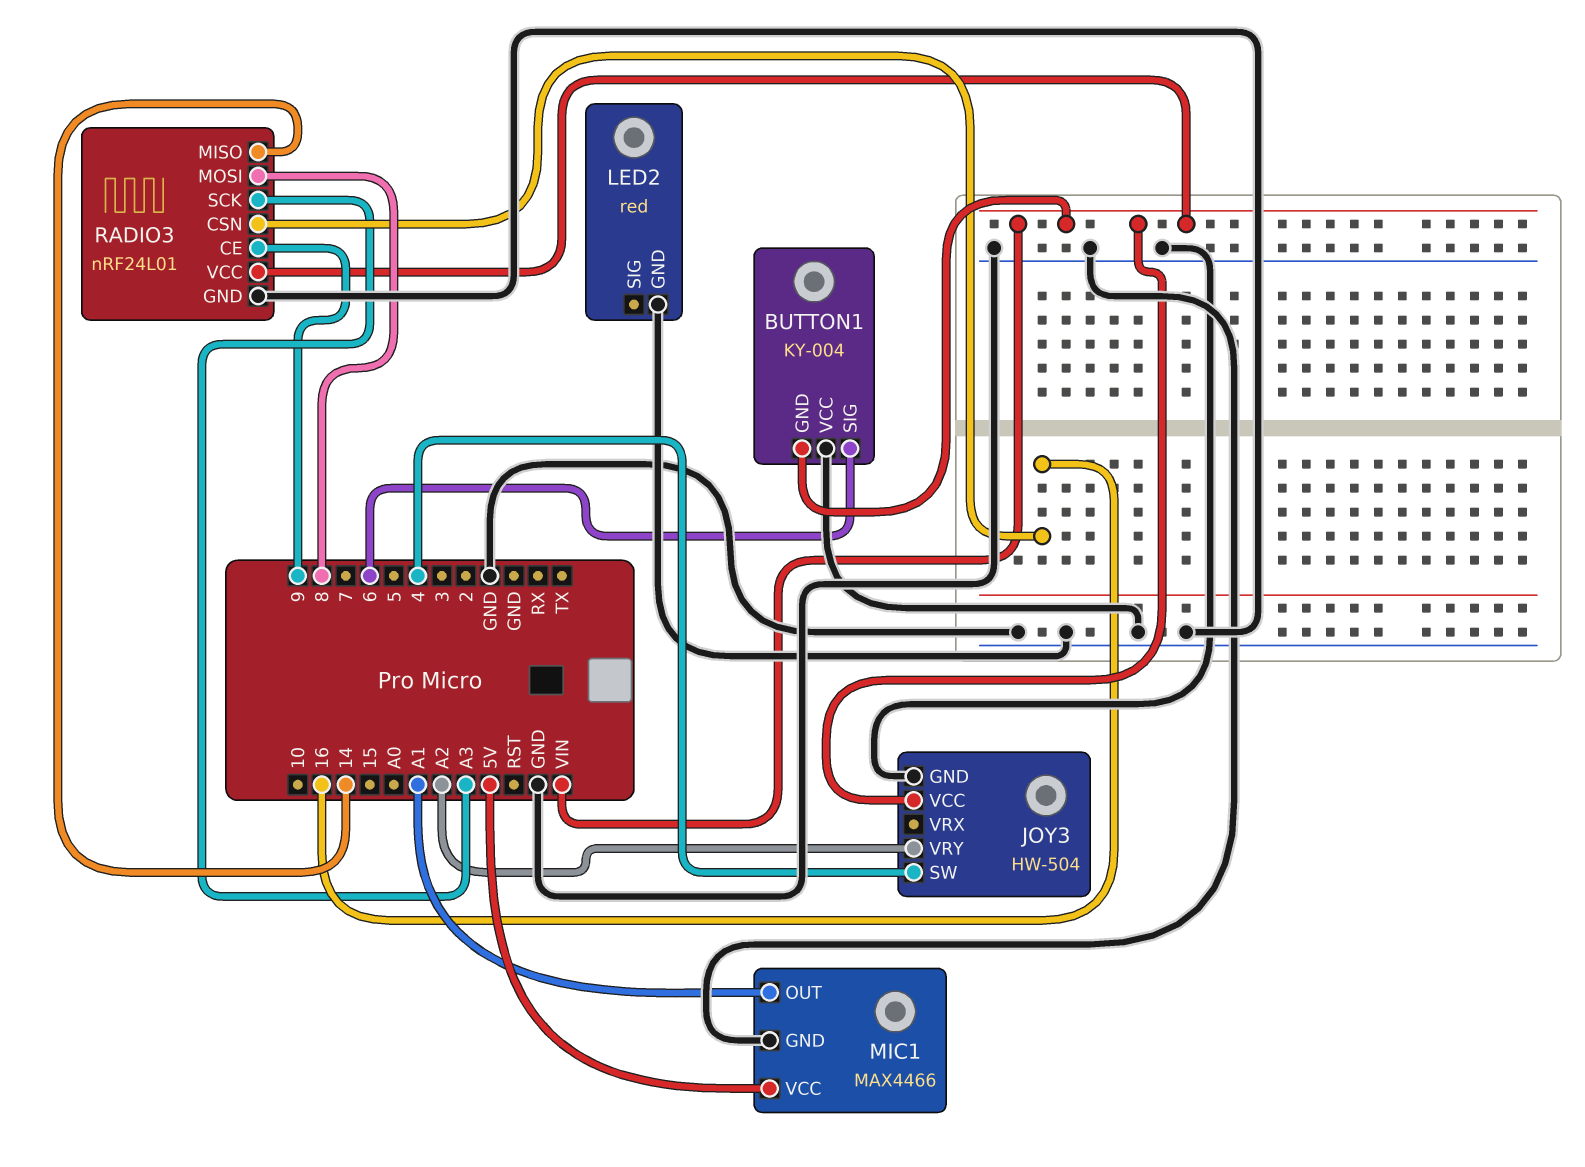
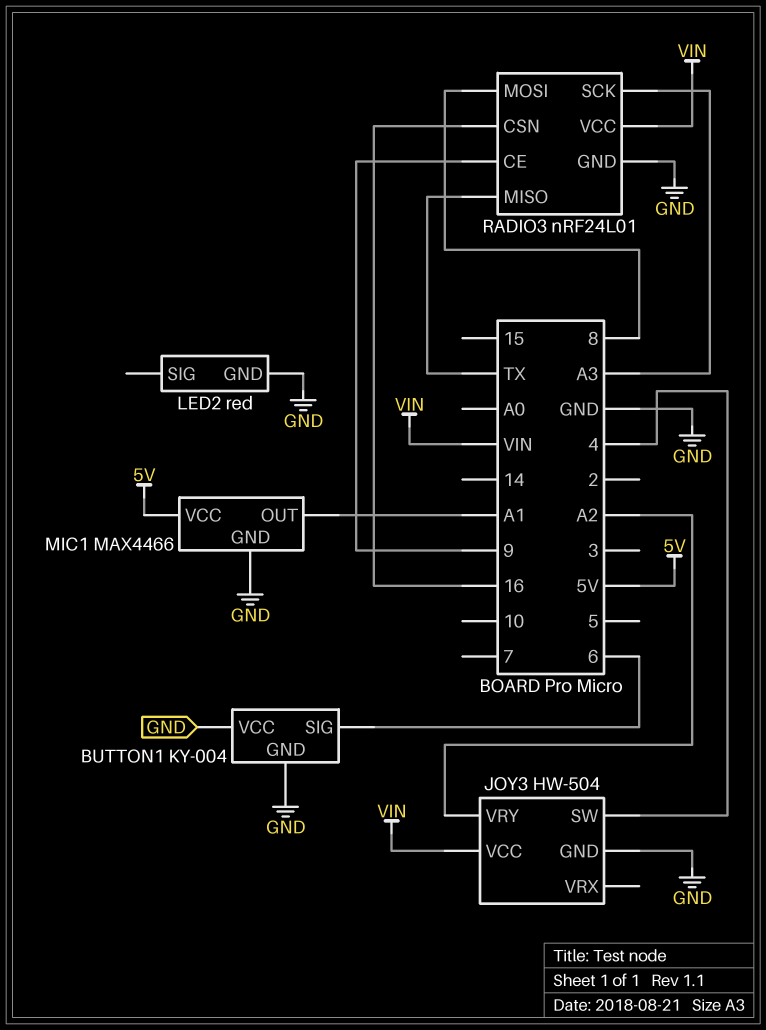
BUTTON1 pin GND: VIN -> GND
RADIO3 pin MISO: 14 -> TX

